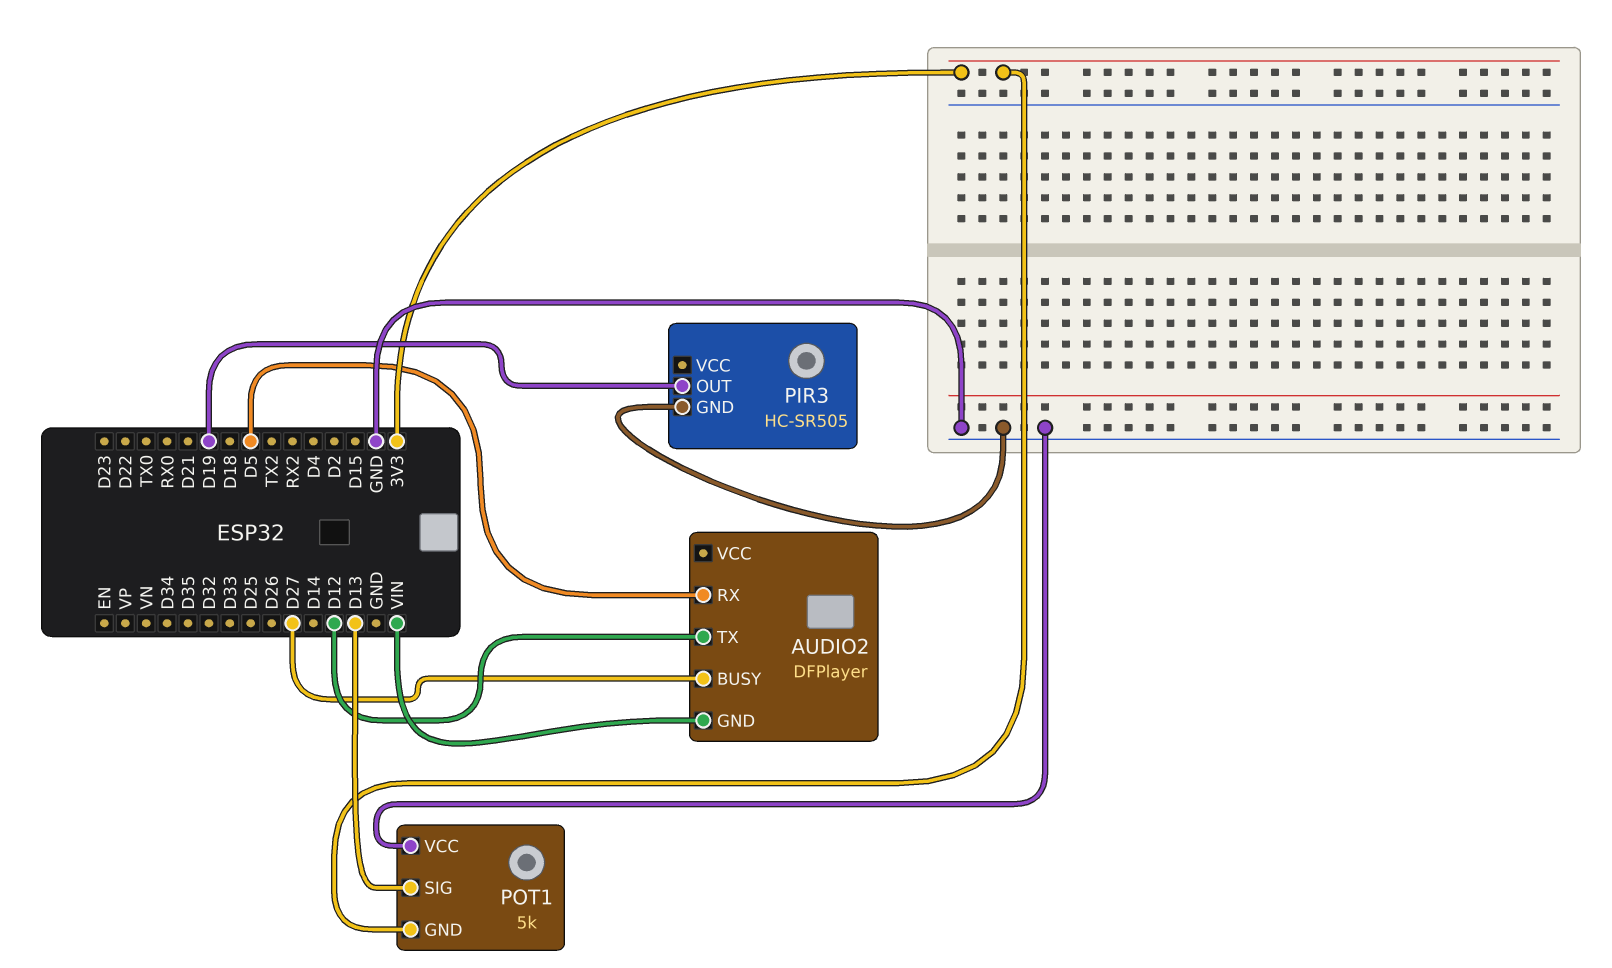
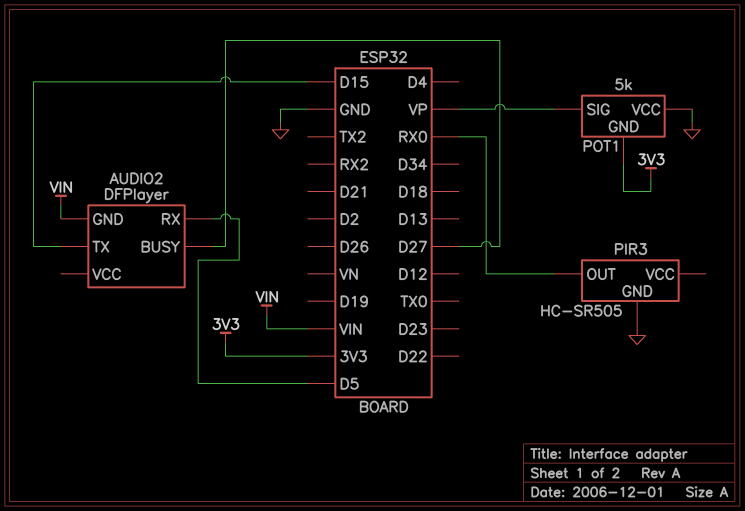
AUDIO2 pin TX: D12 -> D15
PIR3 pin OUT: D19 -> RX0
POT1 pin SIG: D13 -> VP

